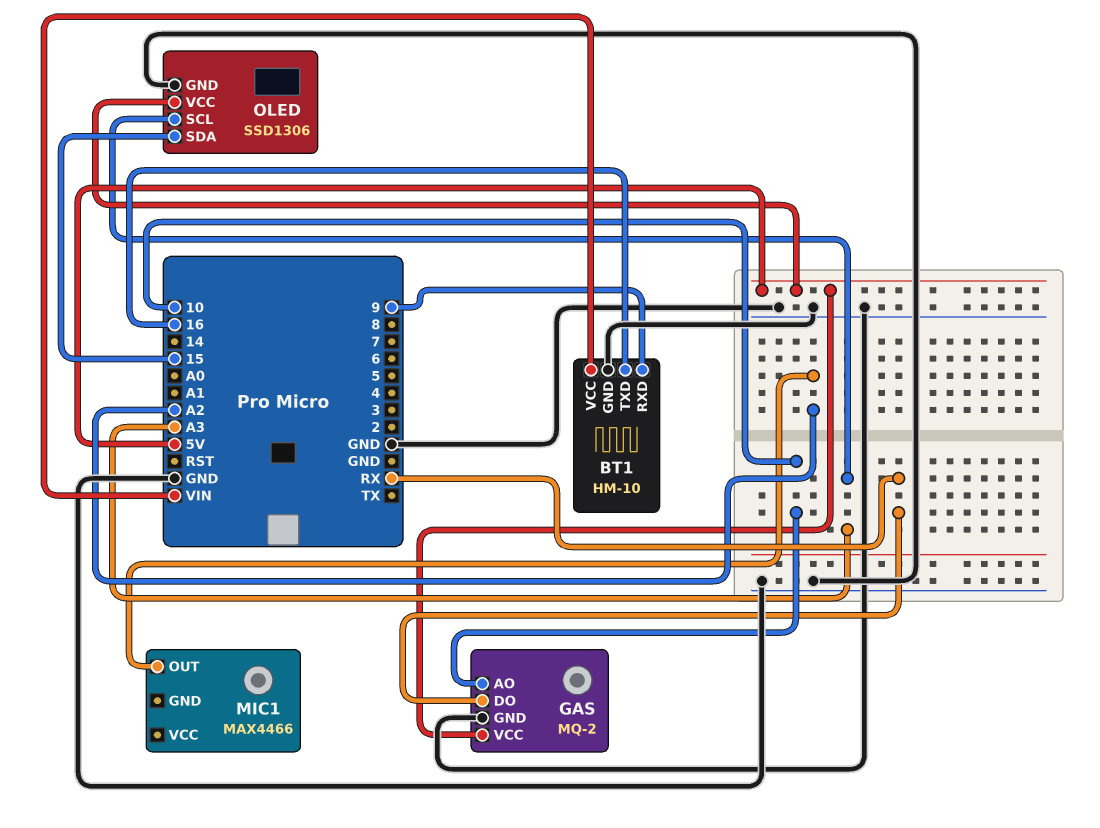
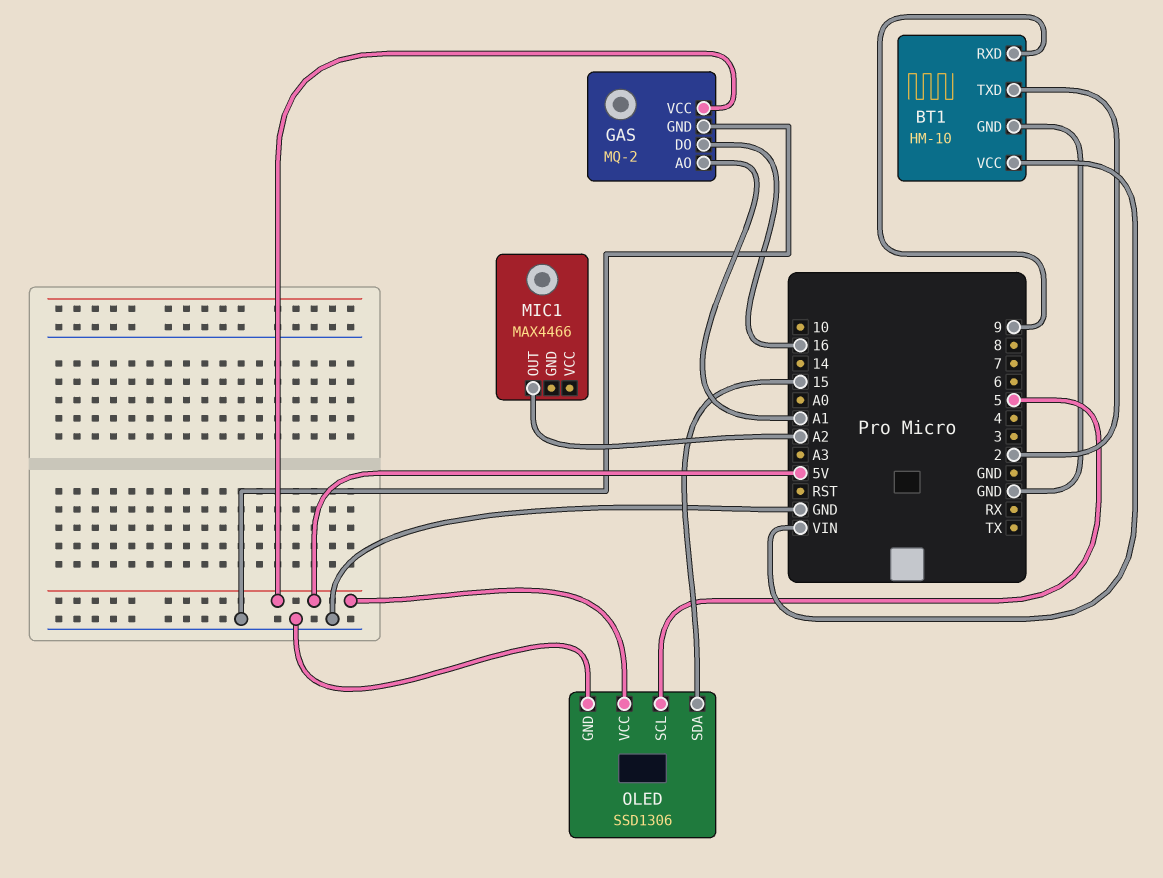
BT1 pin TXD: 16 -> 2
GAS pin AO: 10 -> A1
GAS pin DO: RX -> 16
OLED pin SCL: A3 -> 5

